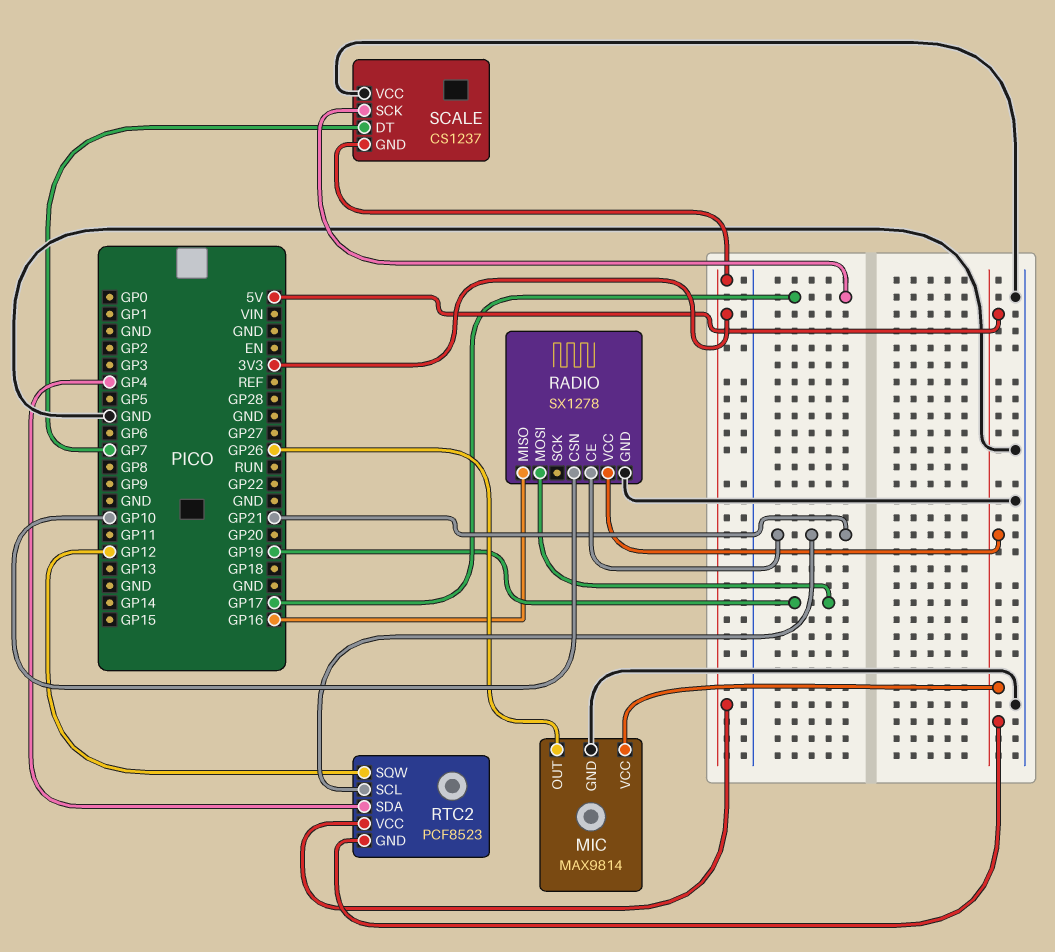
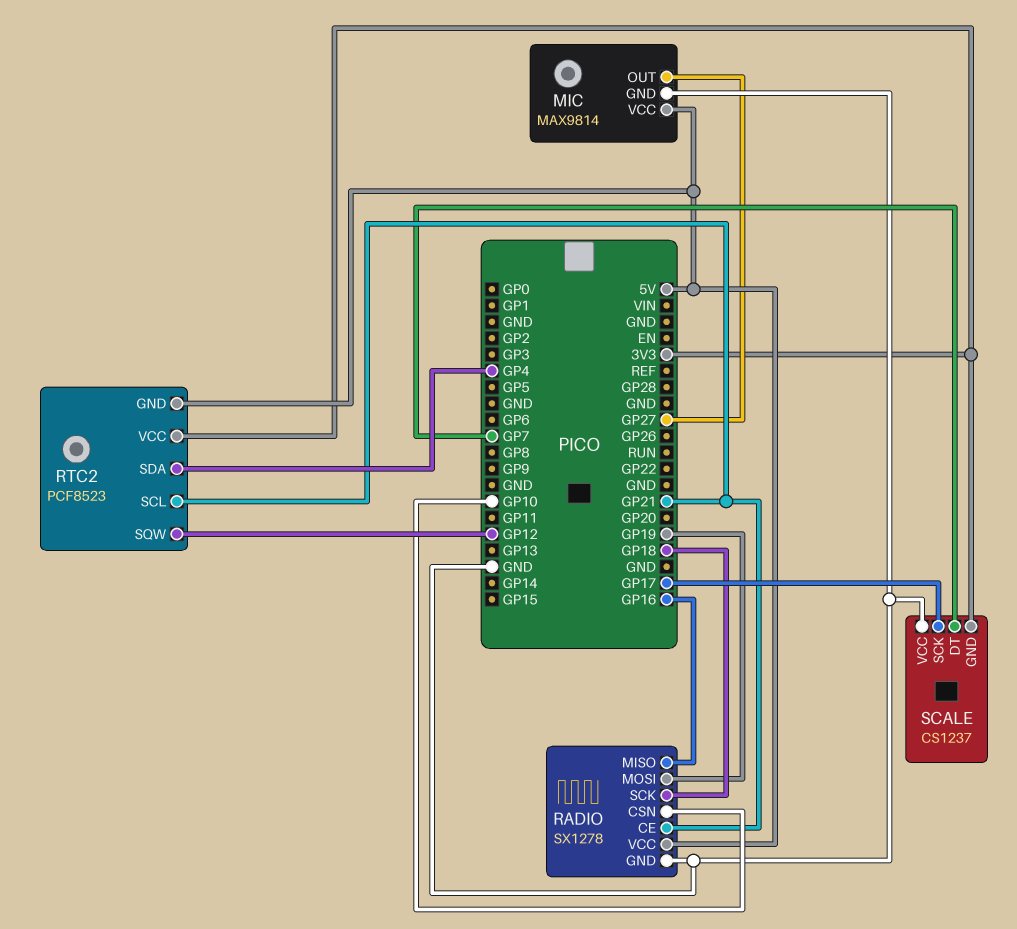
MIC pin OUT: GP26 -> GP27
RADIO pin SCK: none -> GP18

